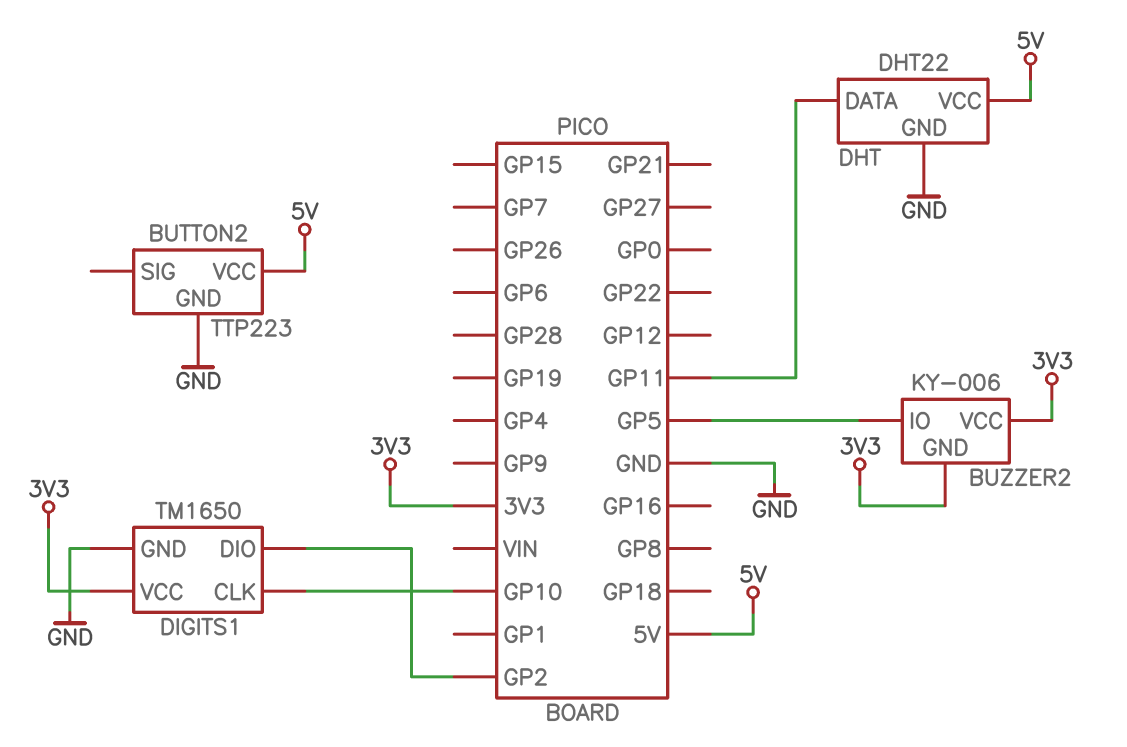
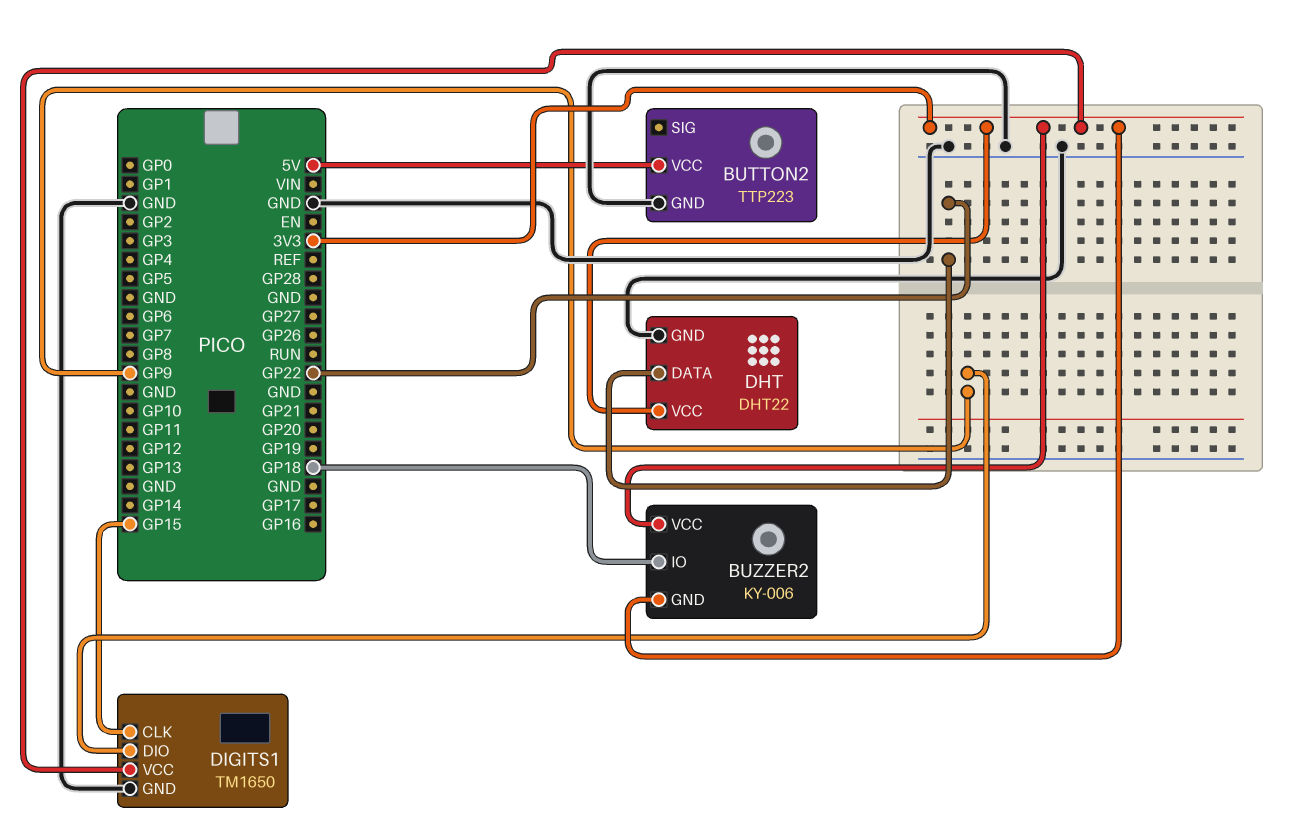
BUZZER2 pin IO: GP5 -> GP18
DHT pin DATA: GP11 -> GP22
DHT pin VCC: 5V -> 3V3
DIGITS1 pin CLK: GP10 -> GP15
DIGITS1 pin DIO: GP2 -> GP9

